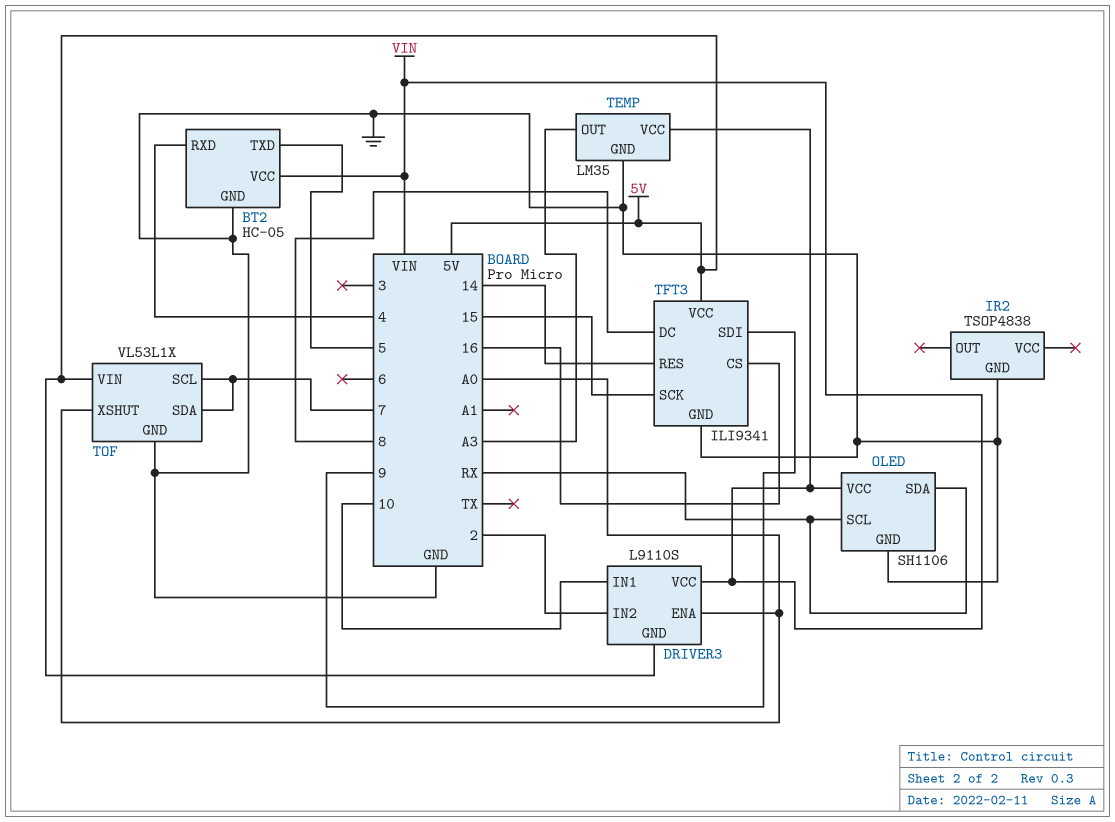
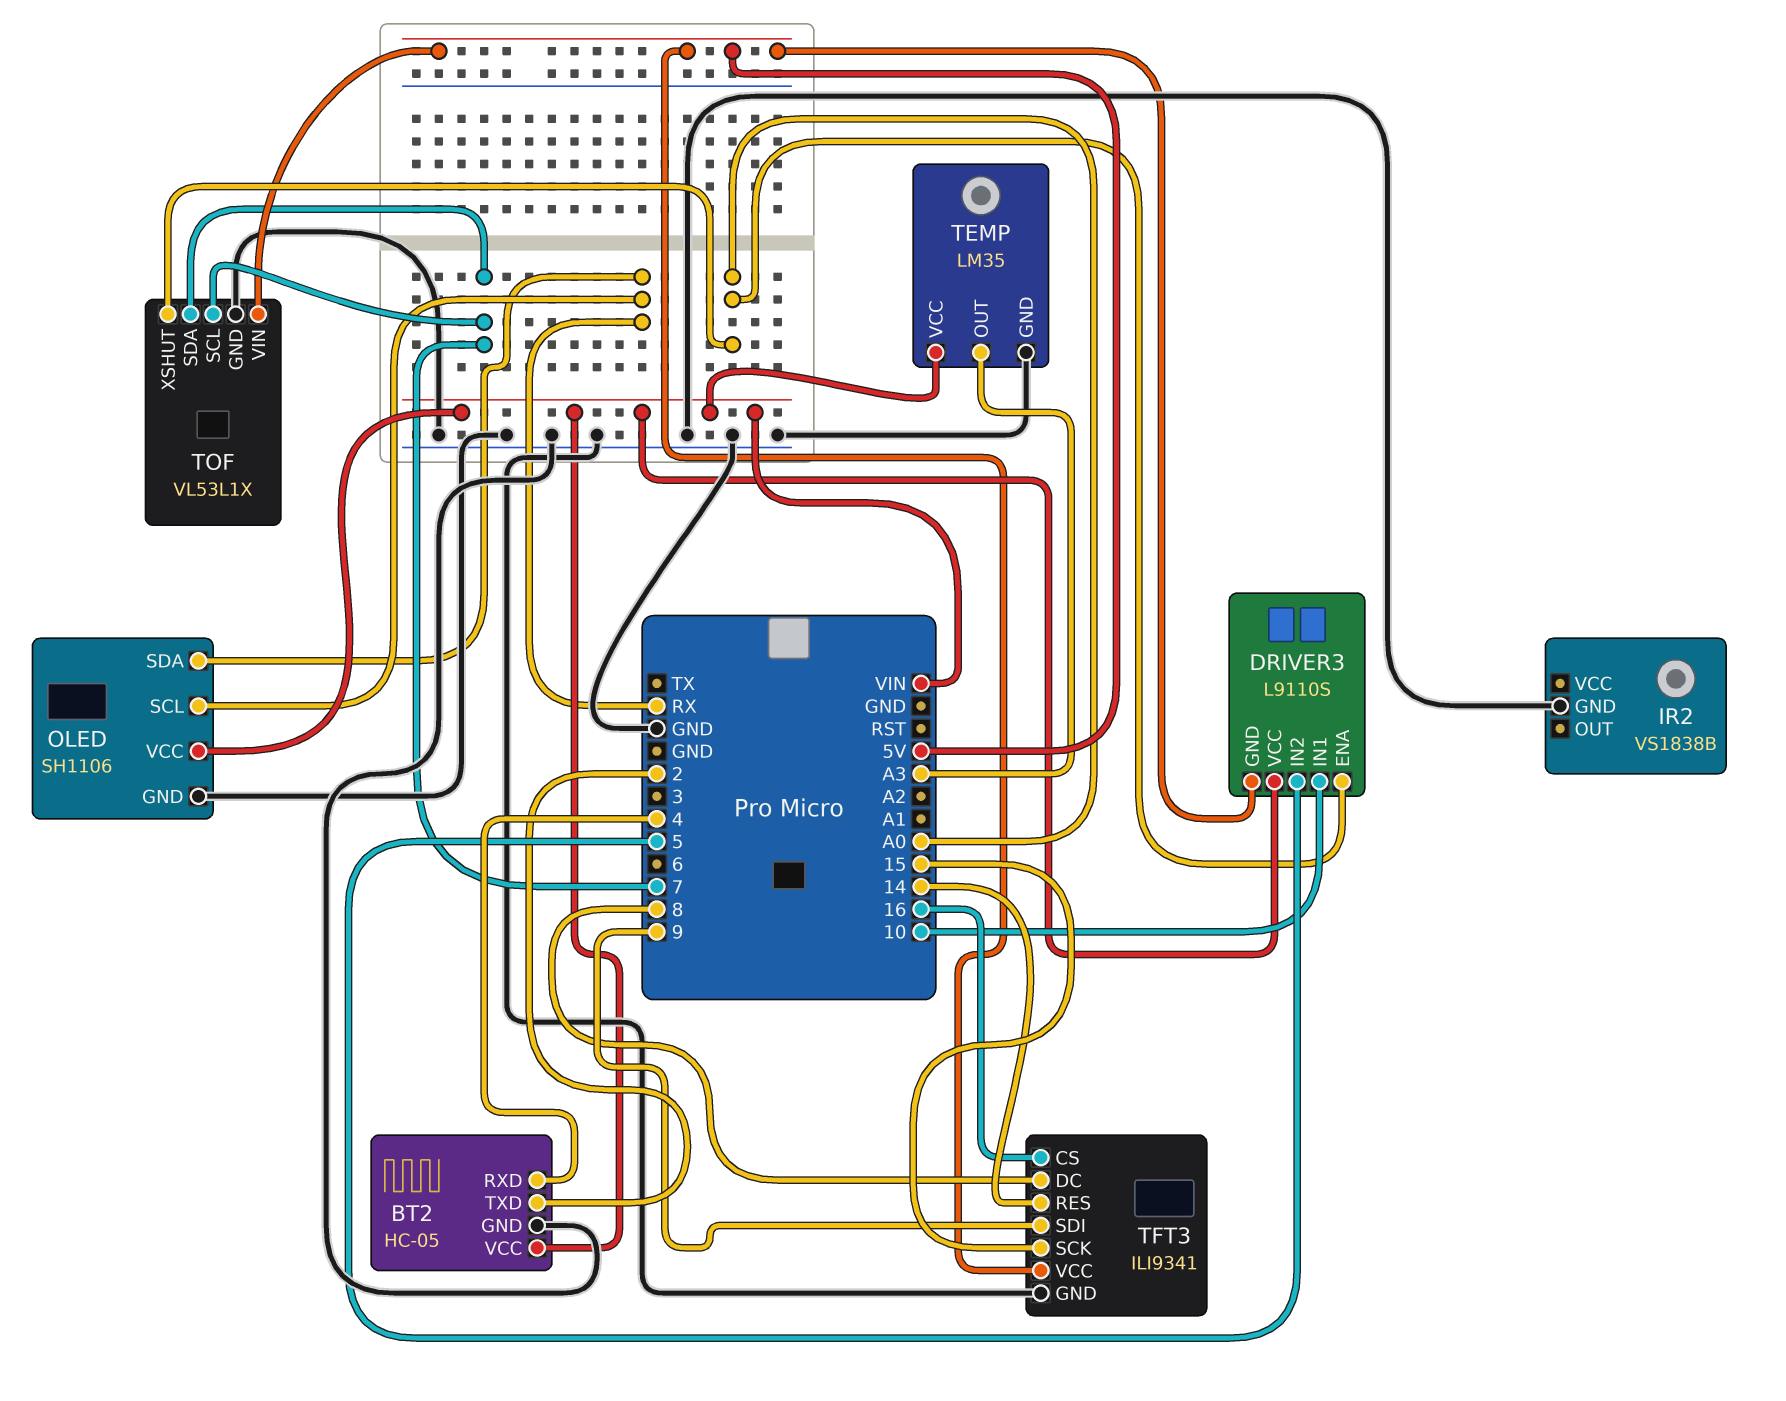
BT2 pin TXD: 5 -> 2
DRIVER3 pin IN2: 2 -> 5
IR2: TSOP4838 -> VS1838B

